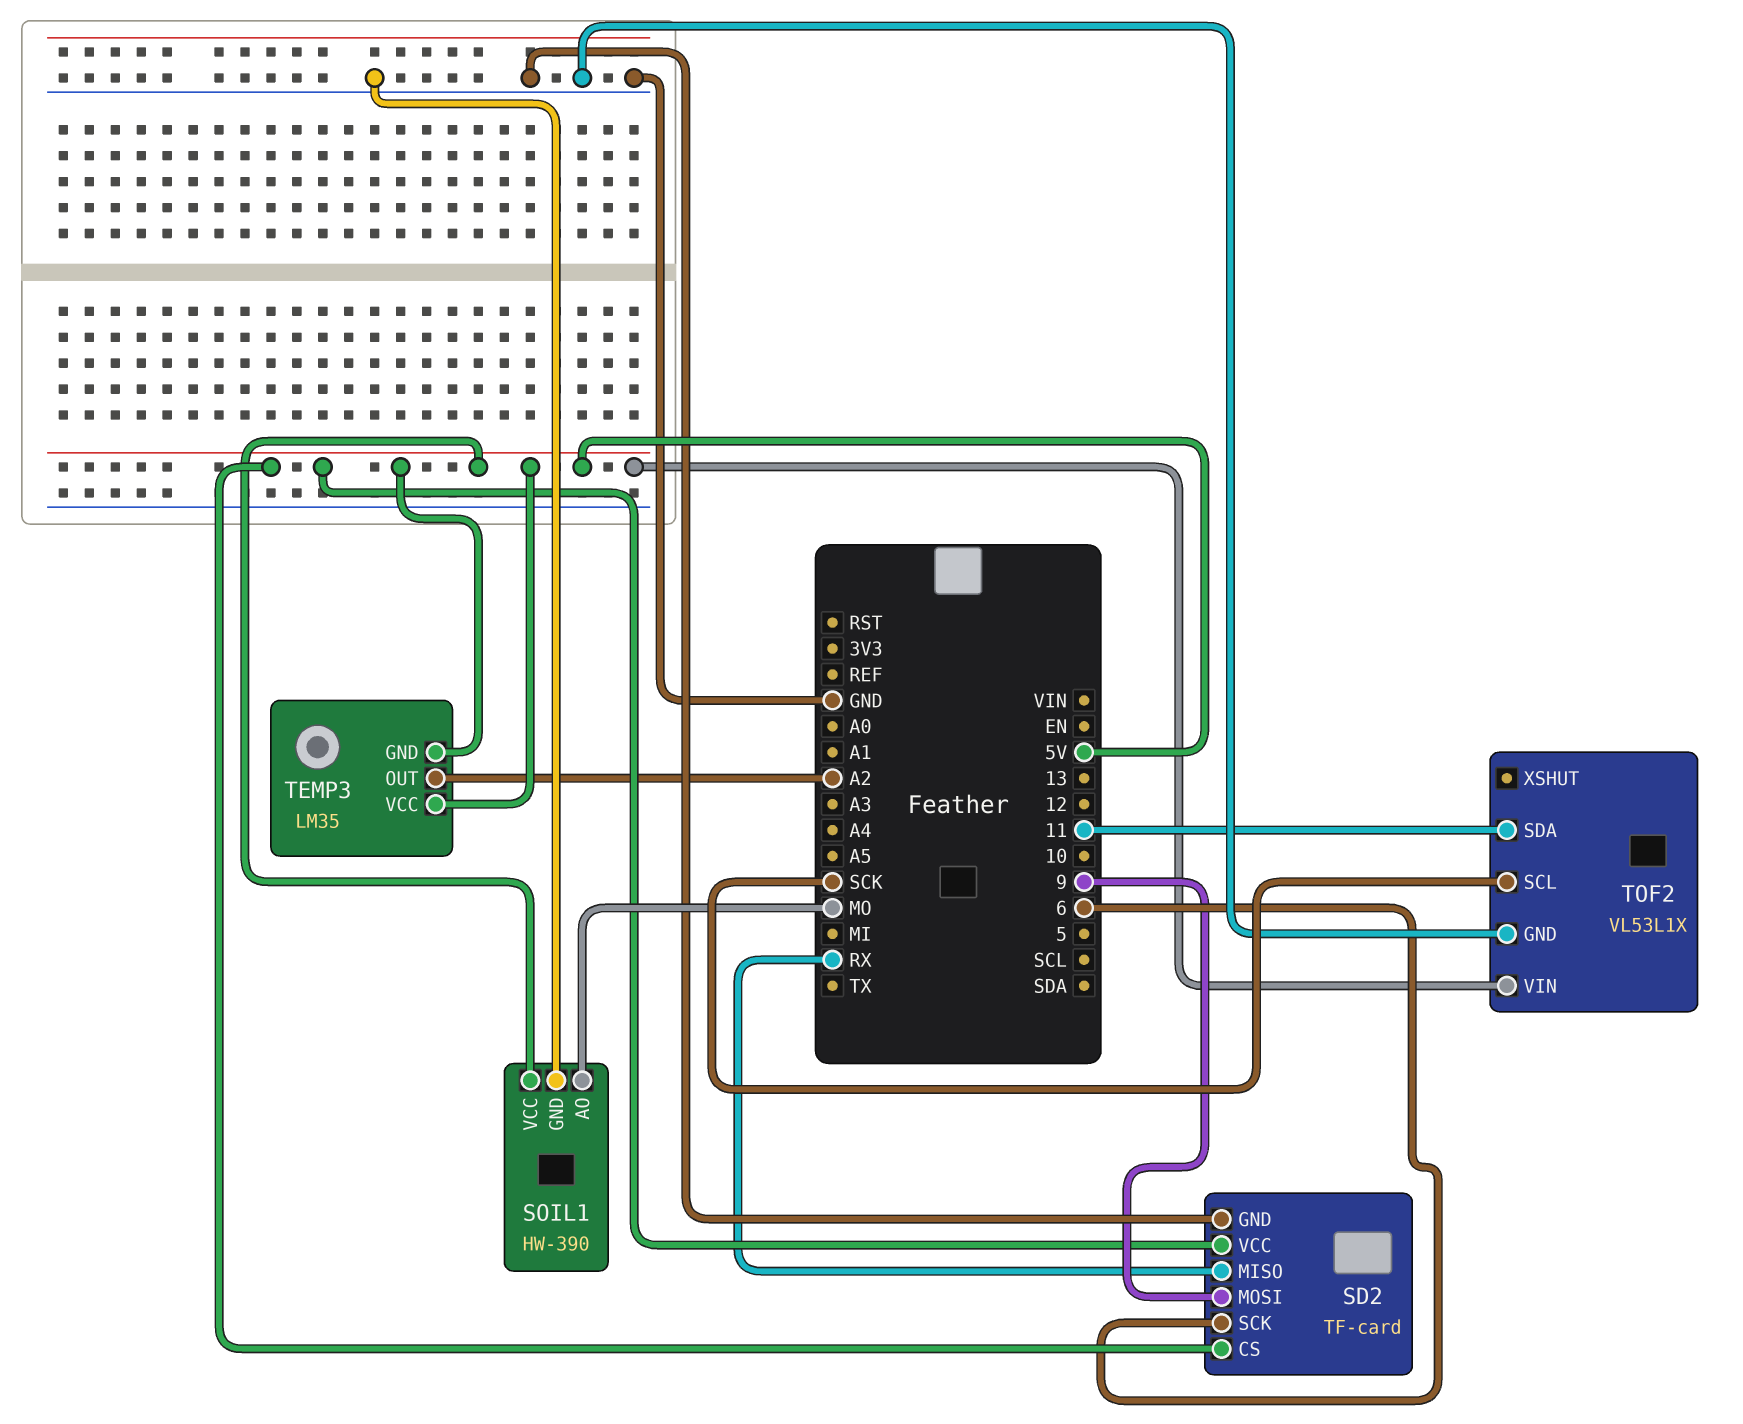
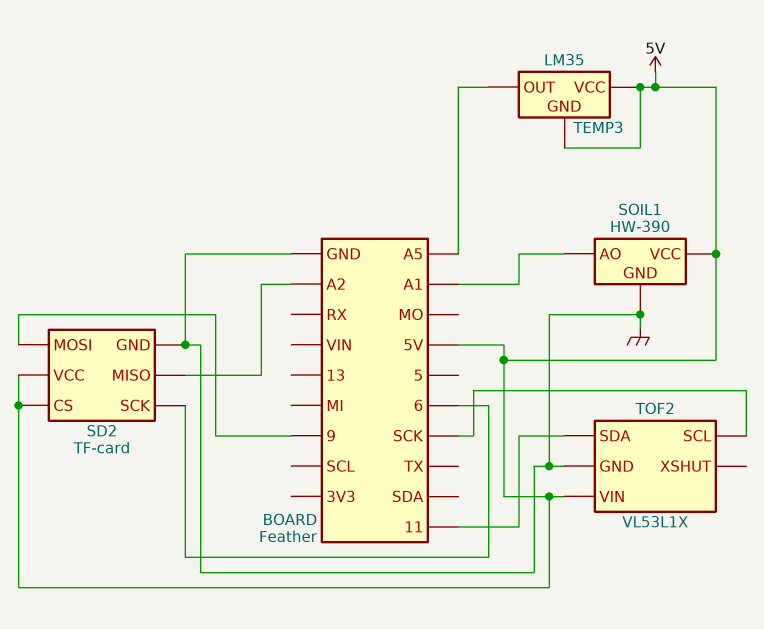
SD2 pin MISO: RX -> A2
SOIL1 pin AO: MO -> A1
TEMP3 pin OUT: A2 -> A5

